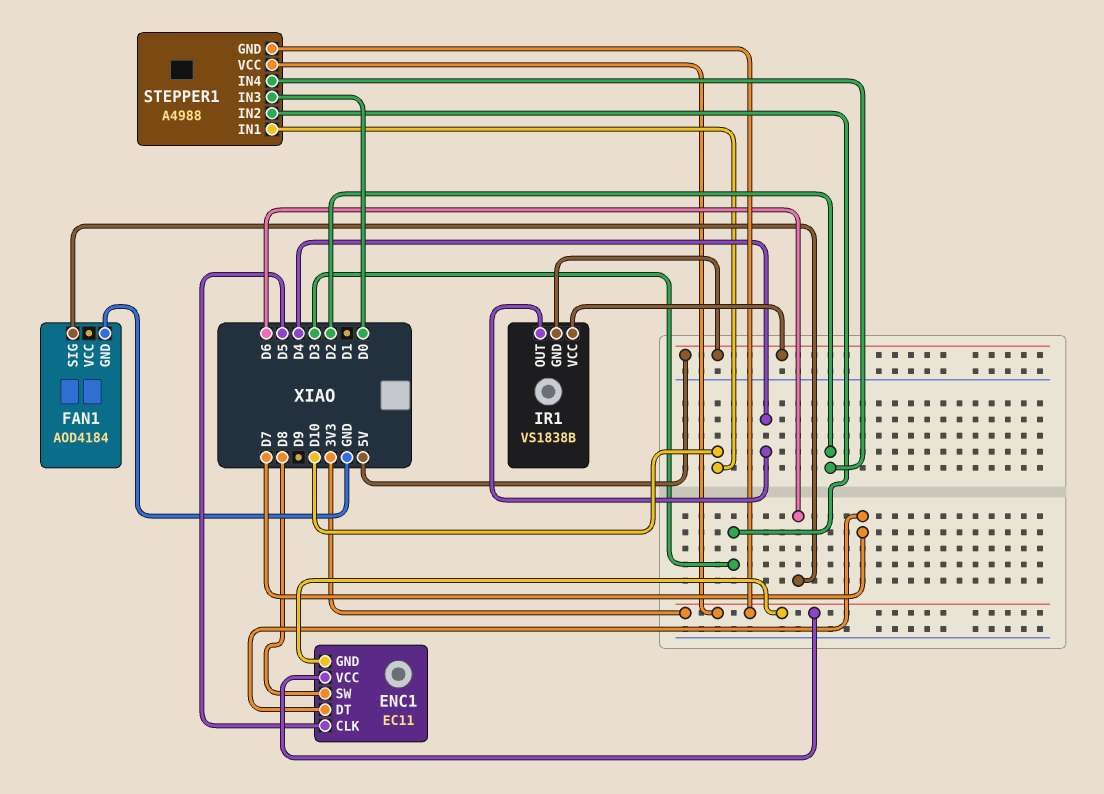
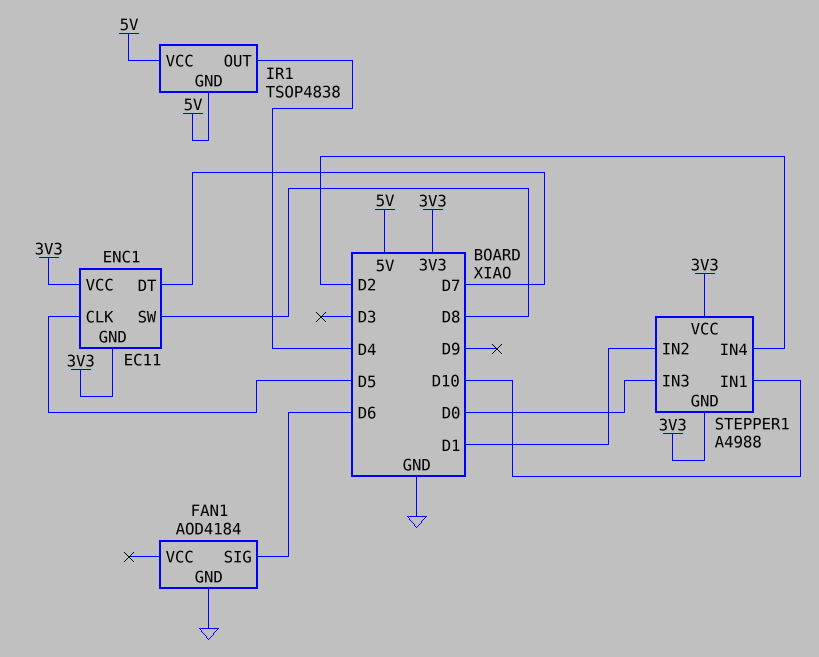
IR1: VS1838B -> TSOP4838
STEPPER1 pin IN2: D3 -> D1

